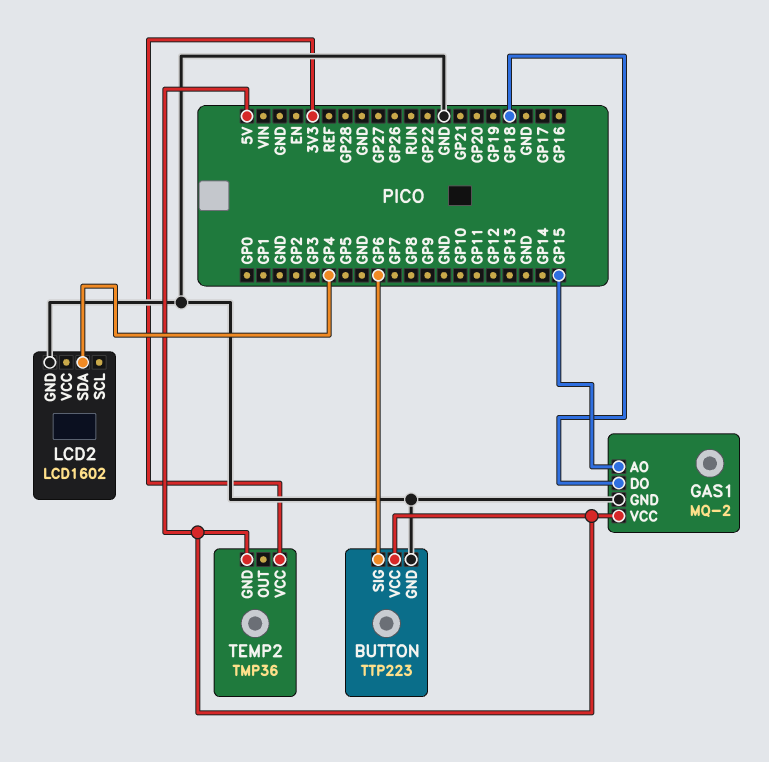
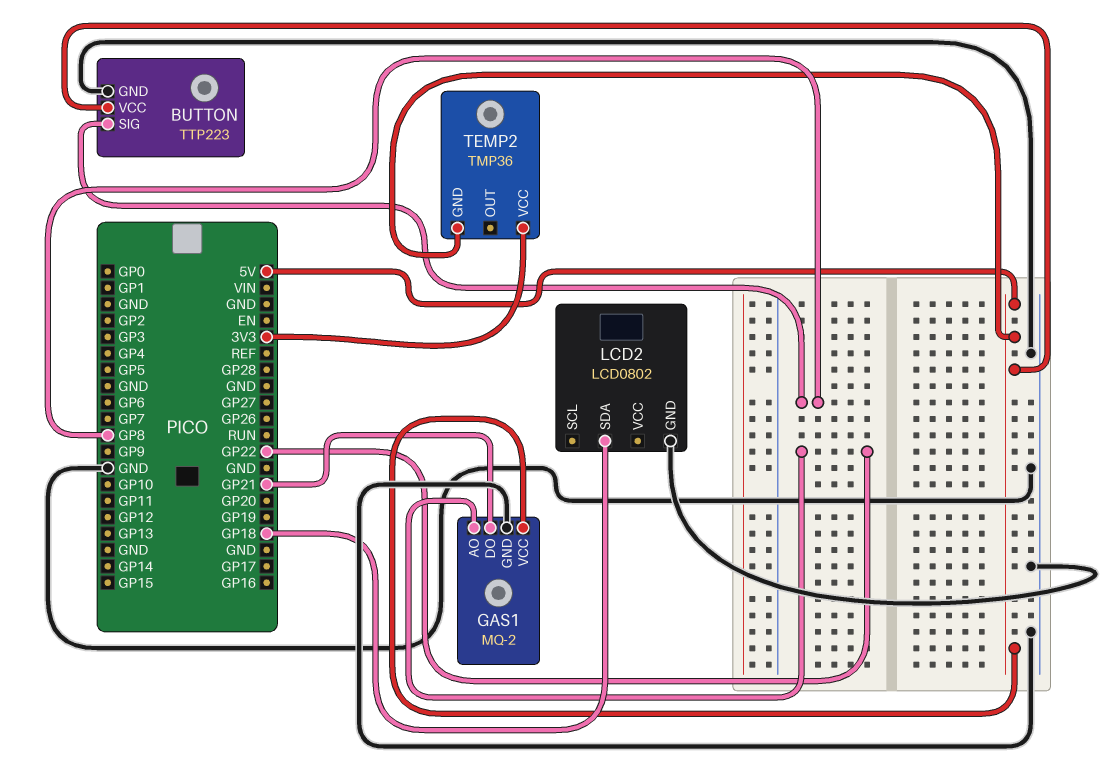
BUTTON pin SIG: GP6 -> GP8
GAS1 pin AO: GP15 -> GP22
GAS1 pin DO: GP18 -> GP21
LCD2: LCD1602 -> LCD0802
LCD2 pin SDA: GP4 -> GP18

